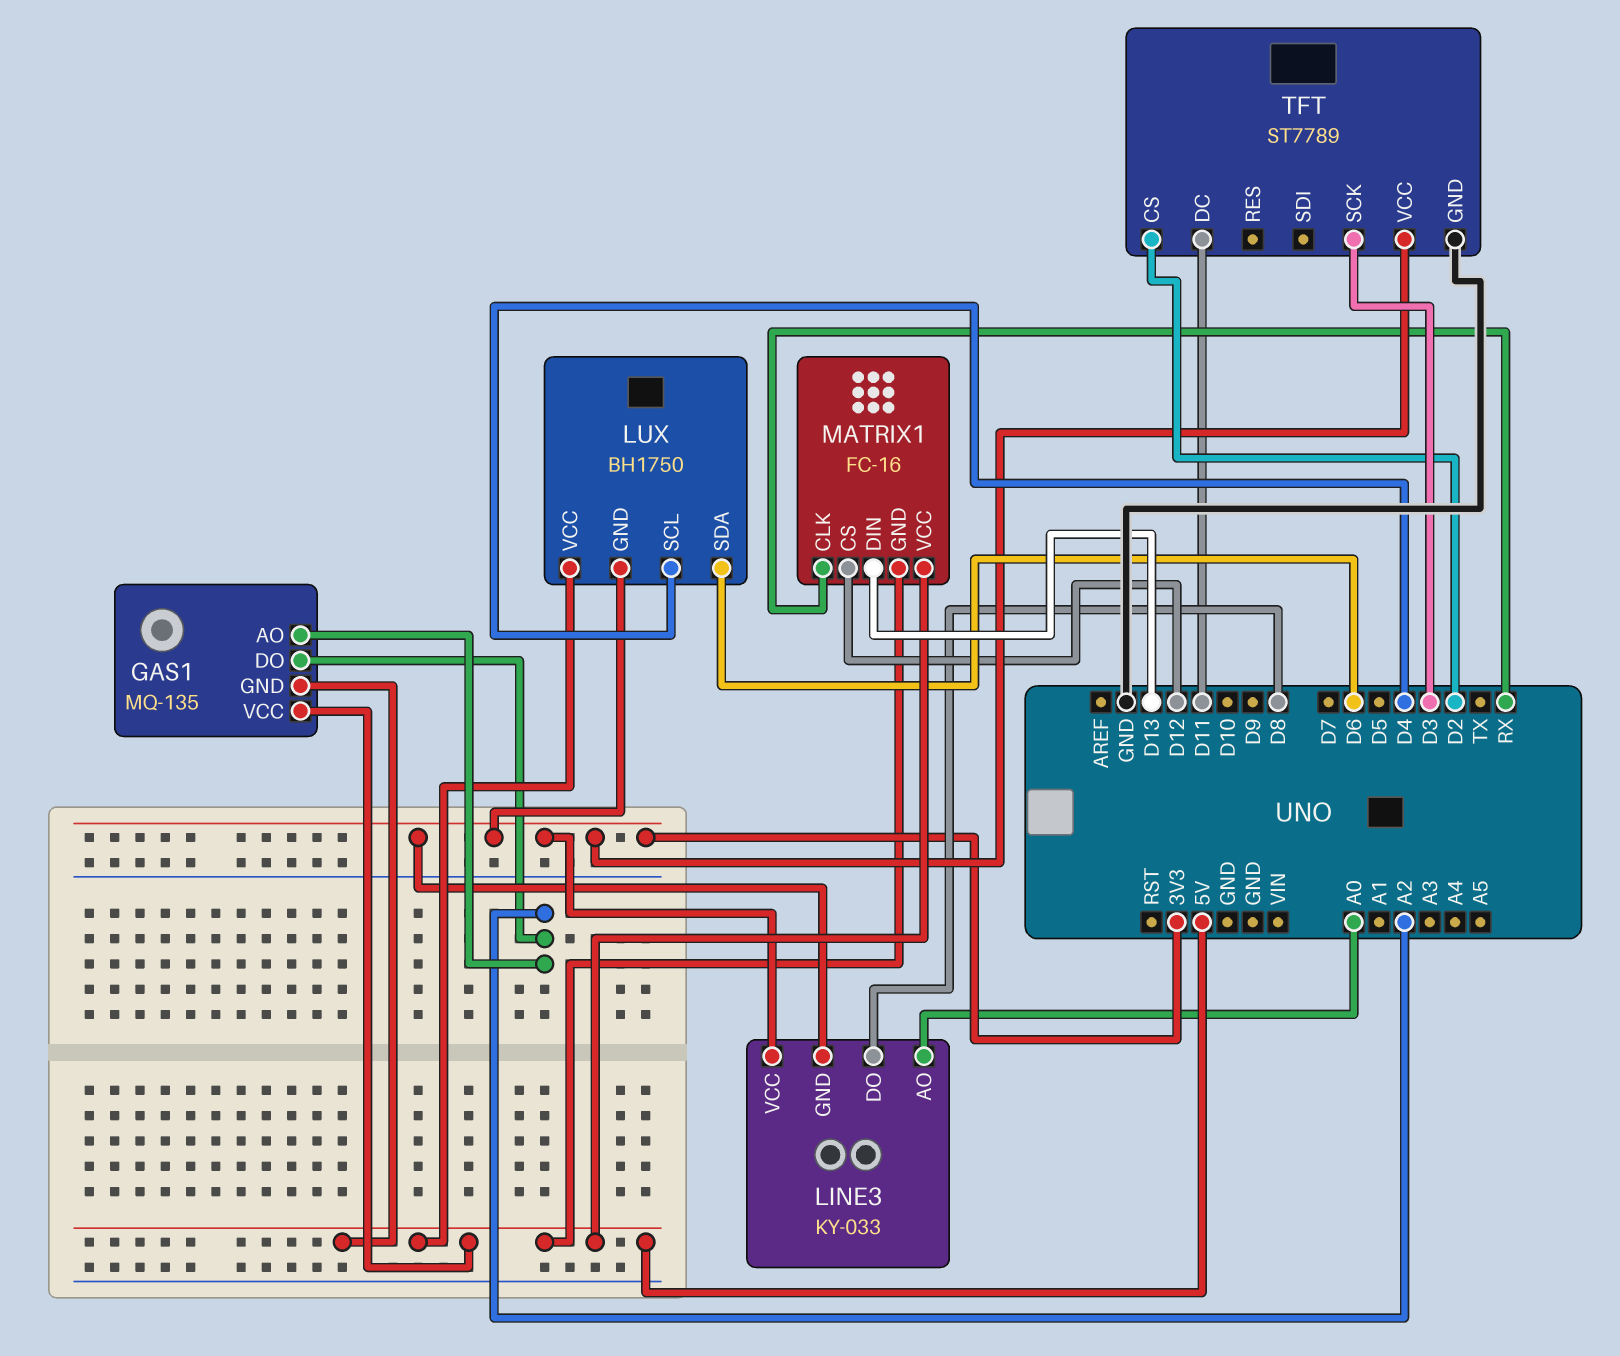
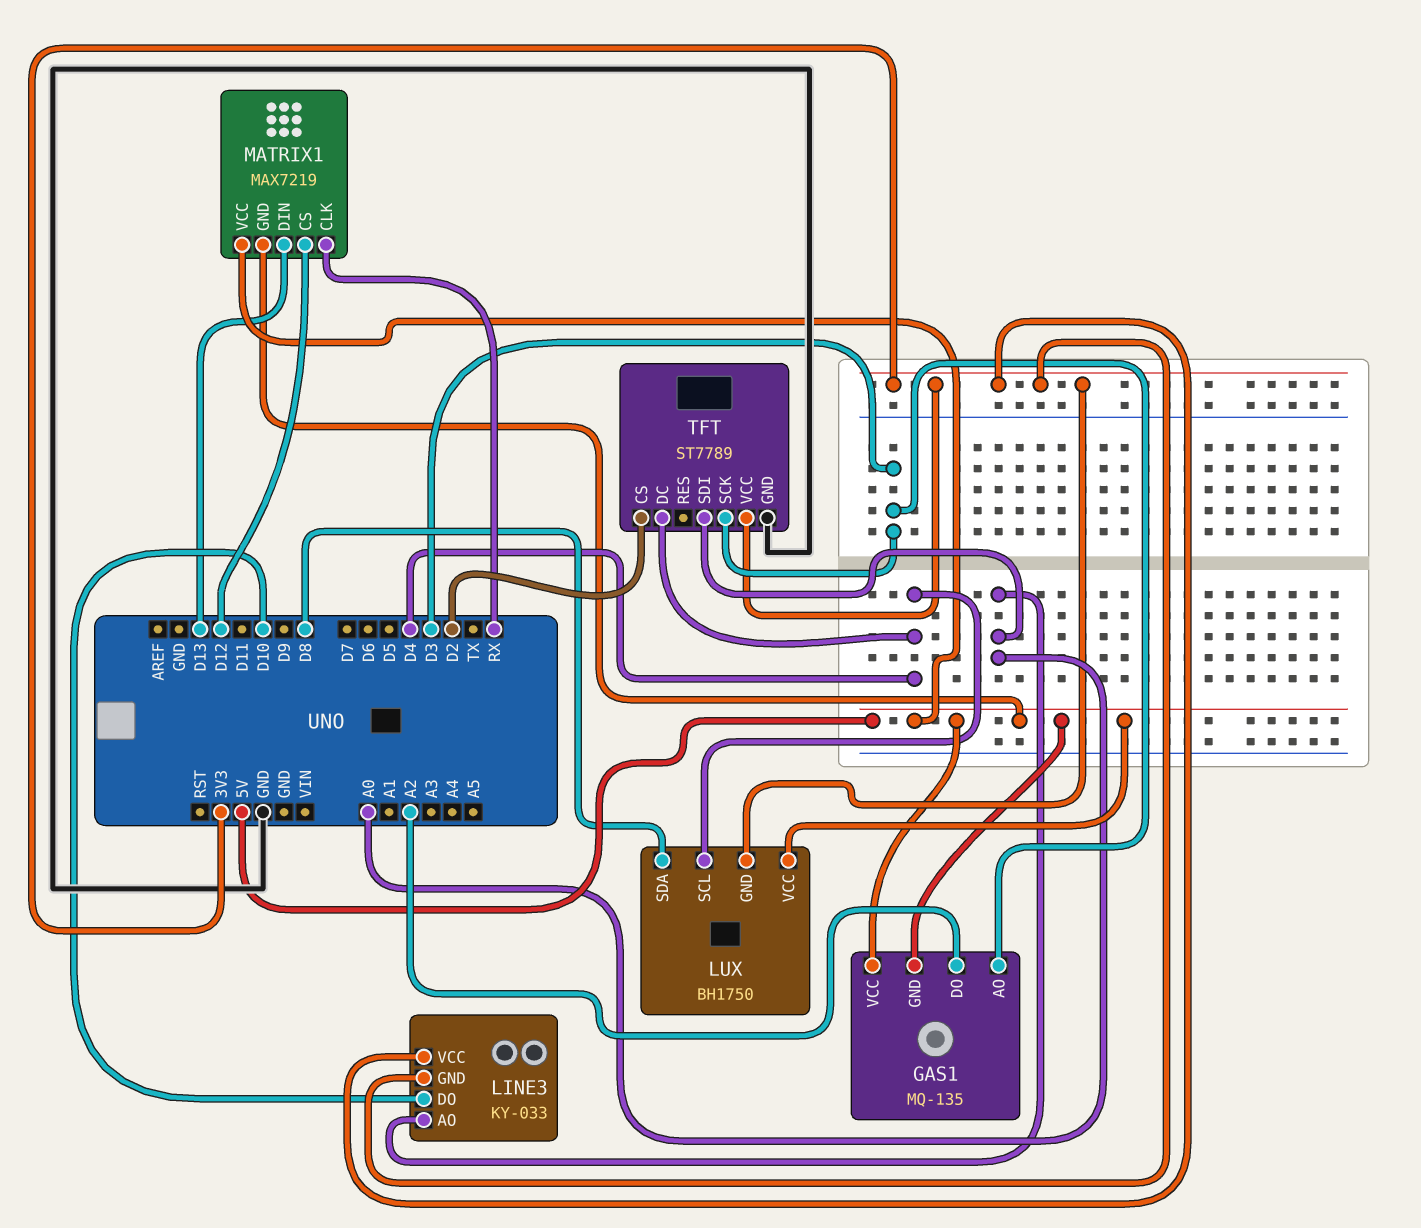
GAS1 pin AO: A2 -> D3
LINE3 pin DO: D8 -> D10
LUX pin SDA: D6 -> D8
MATRIX1: FC-16 -> MAX7219
TFT pin DC: D11 -> D4
TFT pin SDI: none -> A0

